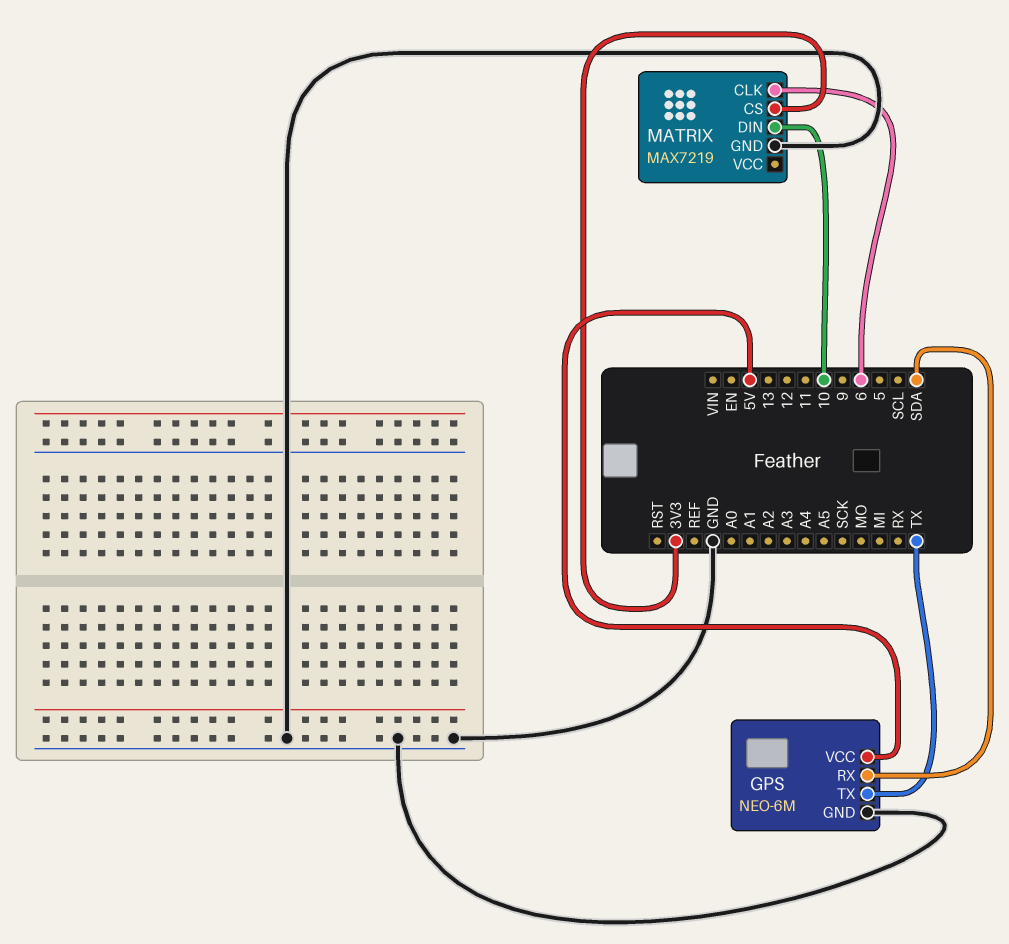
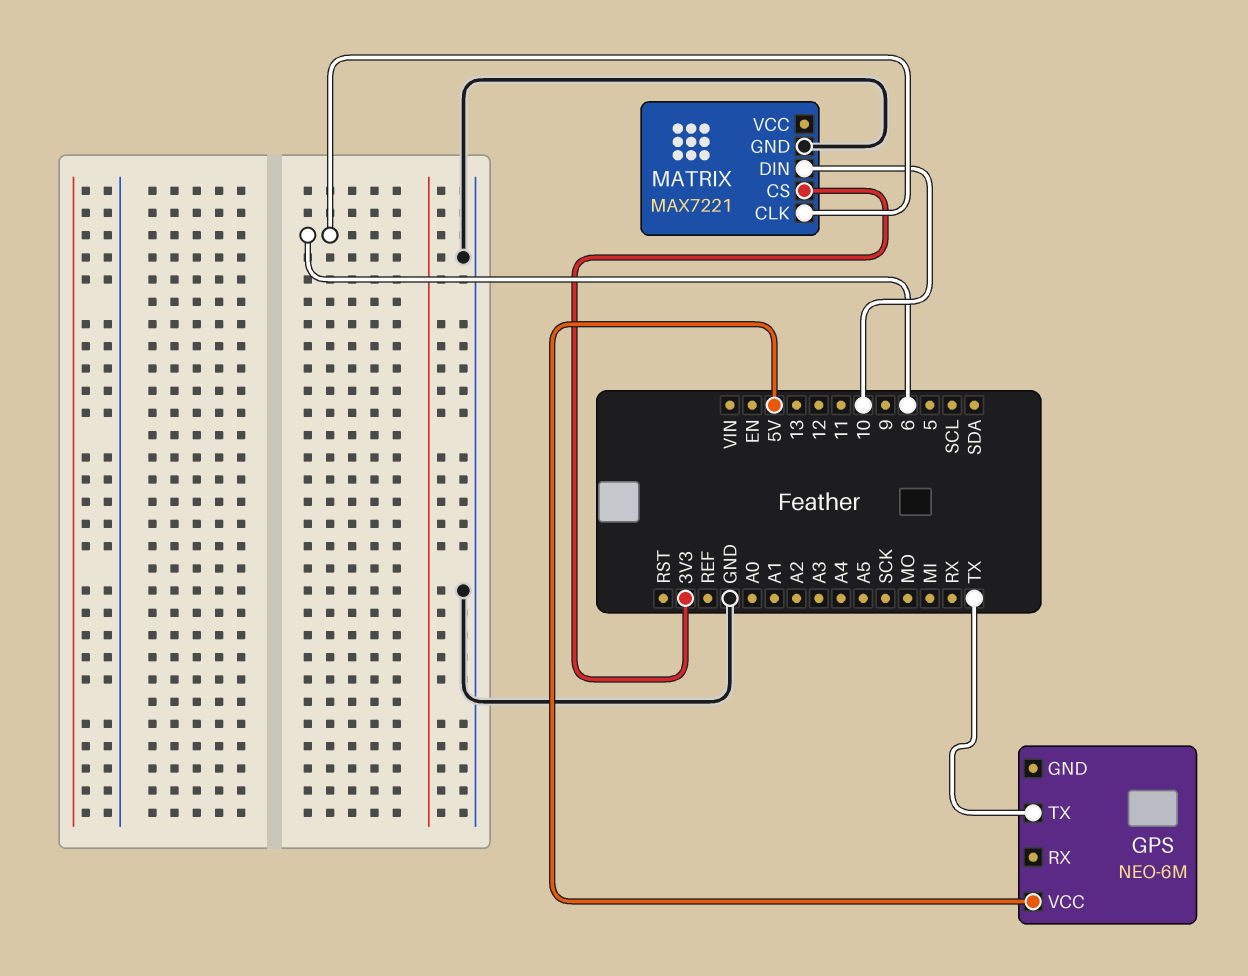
GPS pin GND: GND -> none
GPS pin RX: SDA -> none
MATRIX: MAX7219 -> MAX7221

